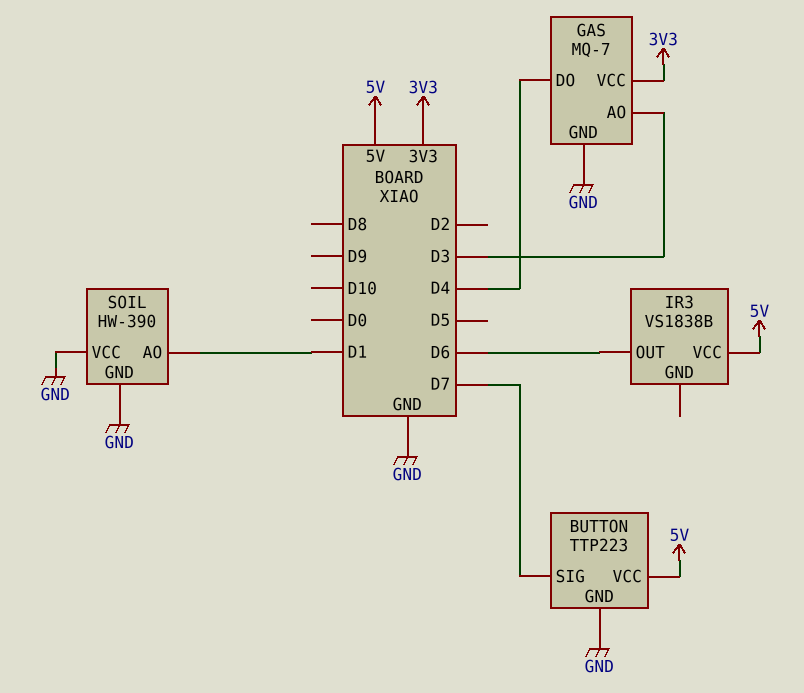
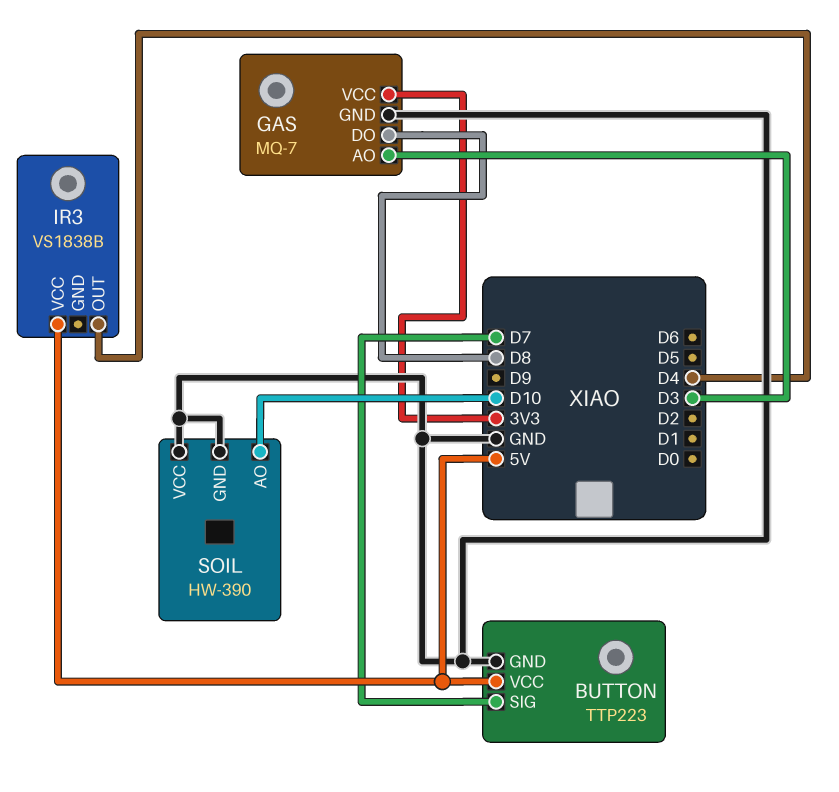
GAS pin DO: D4 -> D8
IR3 pin OUT: D6 -> D4
SOIL pin AO: D1 -> D10

